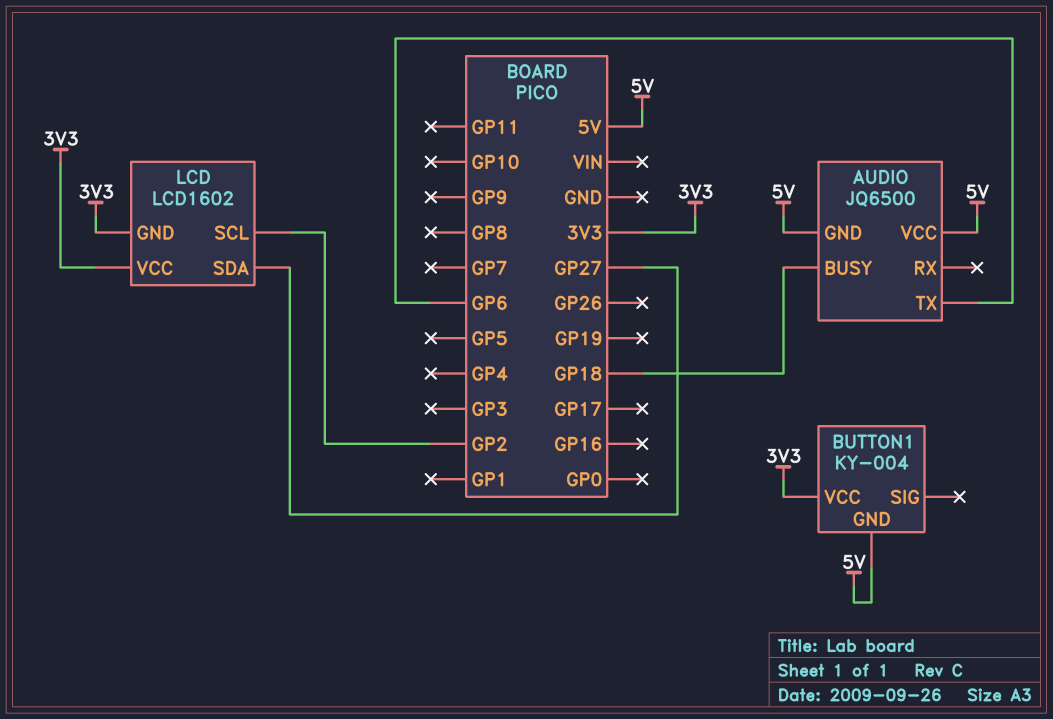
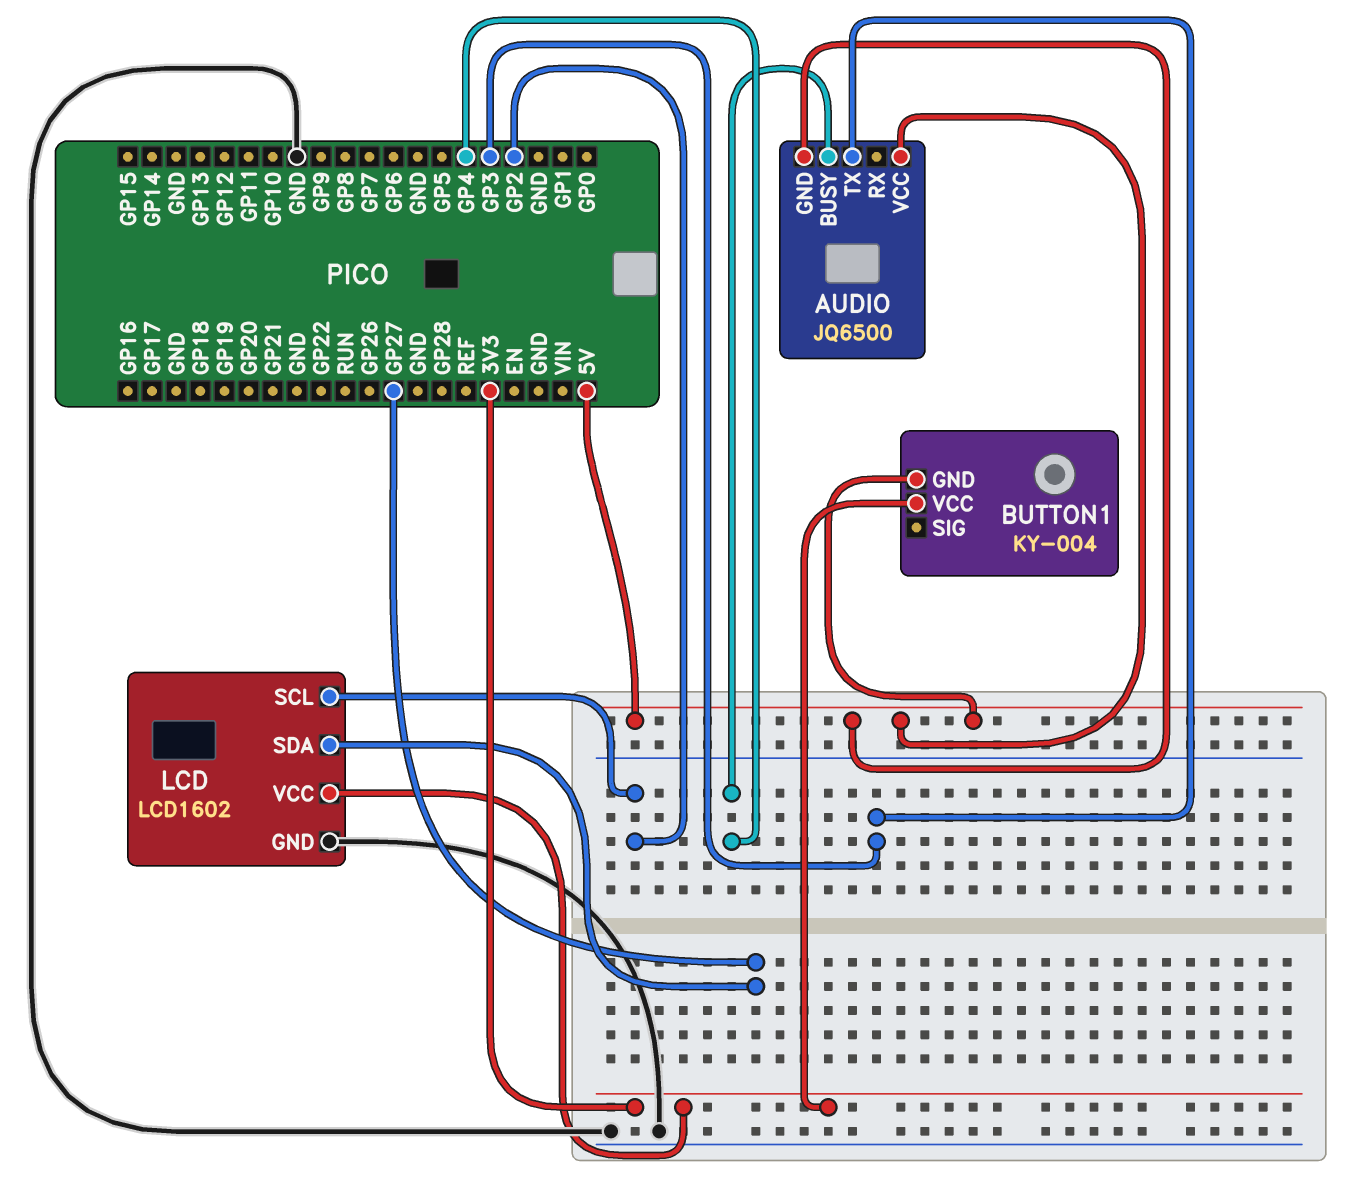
AUDIO pin BUSY: GP18 -> GP4
AUDIO pin TX: GP6 -> GP3
LCD pin GND: 3V3 -> GND

